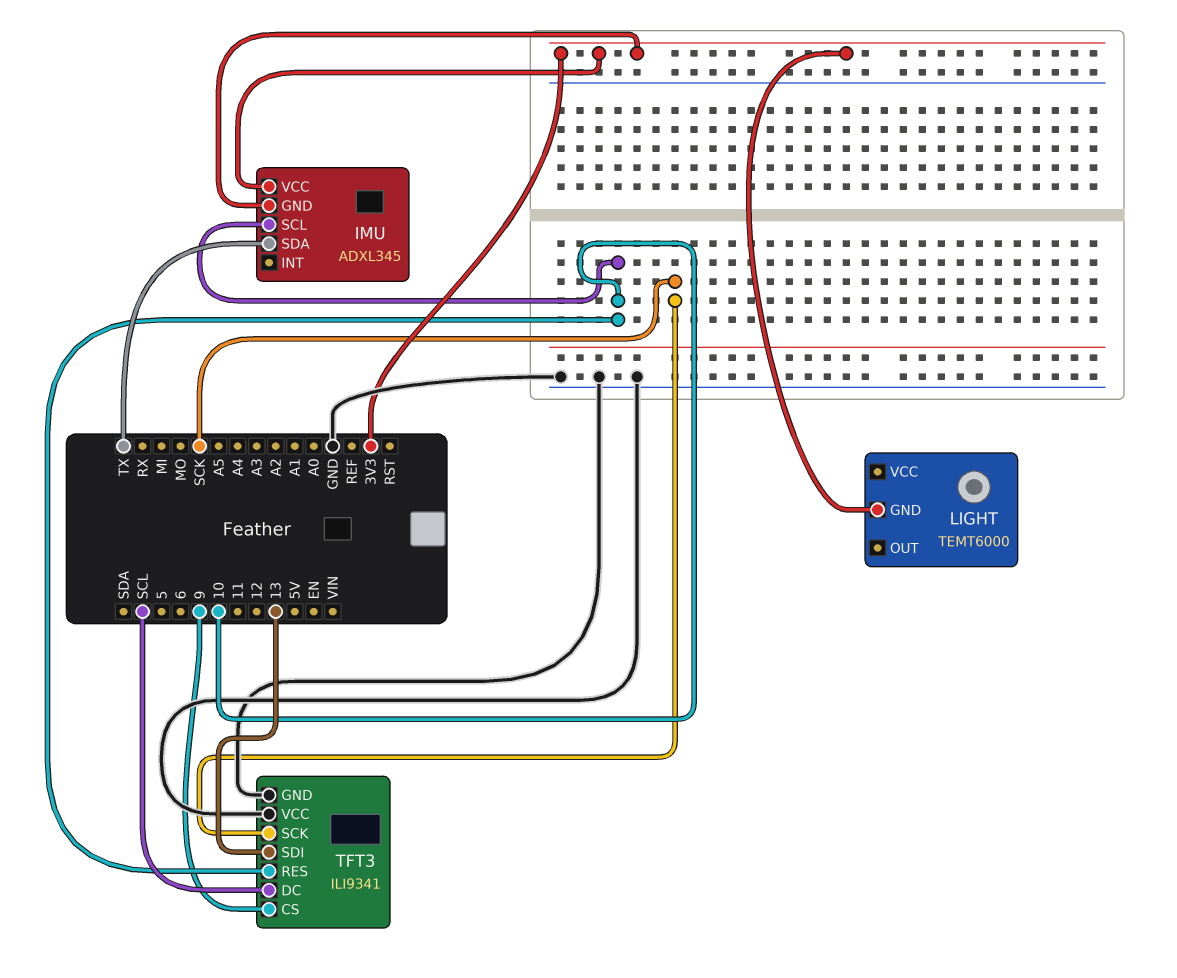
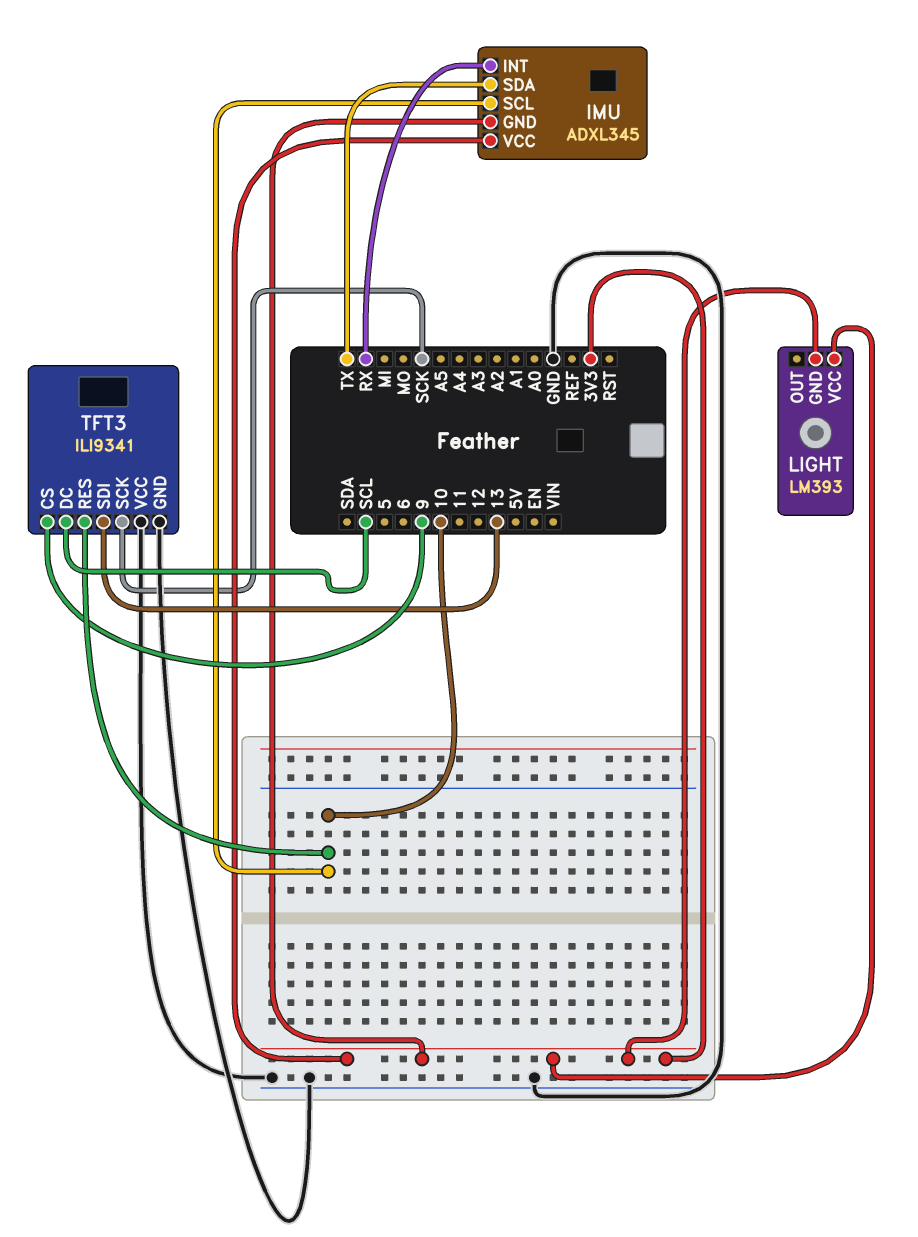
IMU pin INT: none -> RX
LIGHT: TEMT6000 -> LM393
LIGHT pin VCC: none -> 3V3

